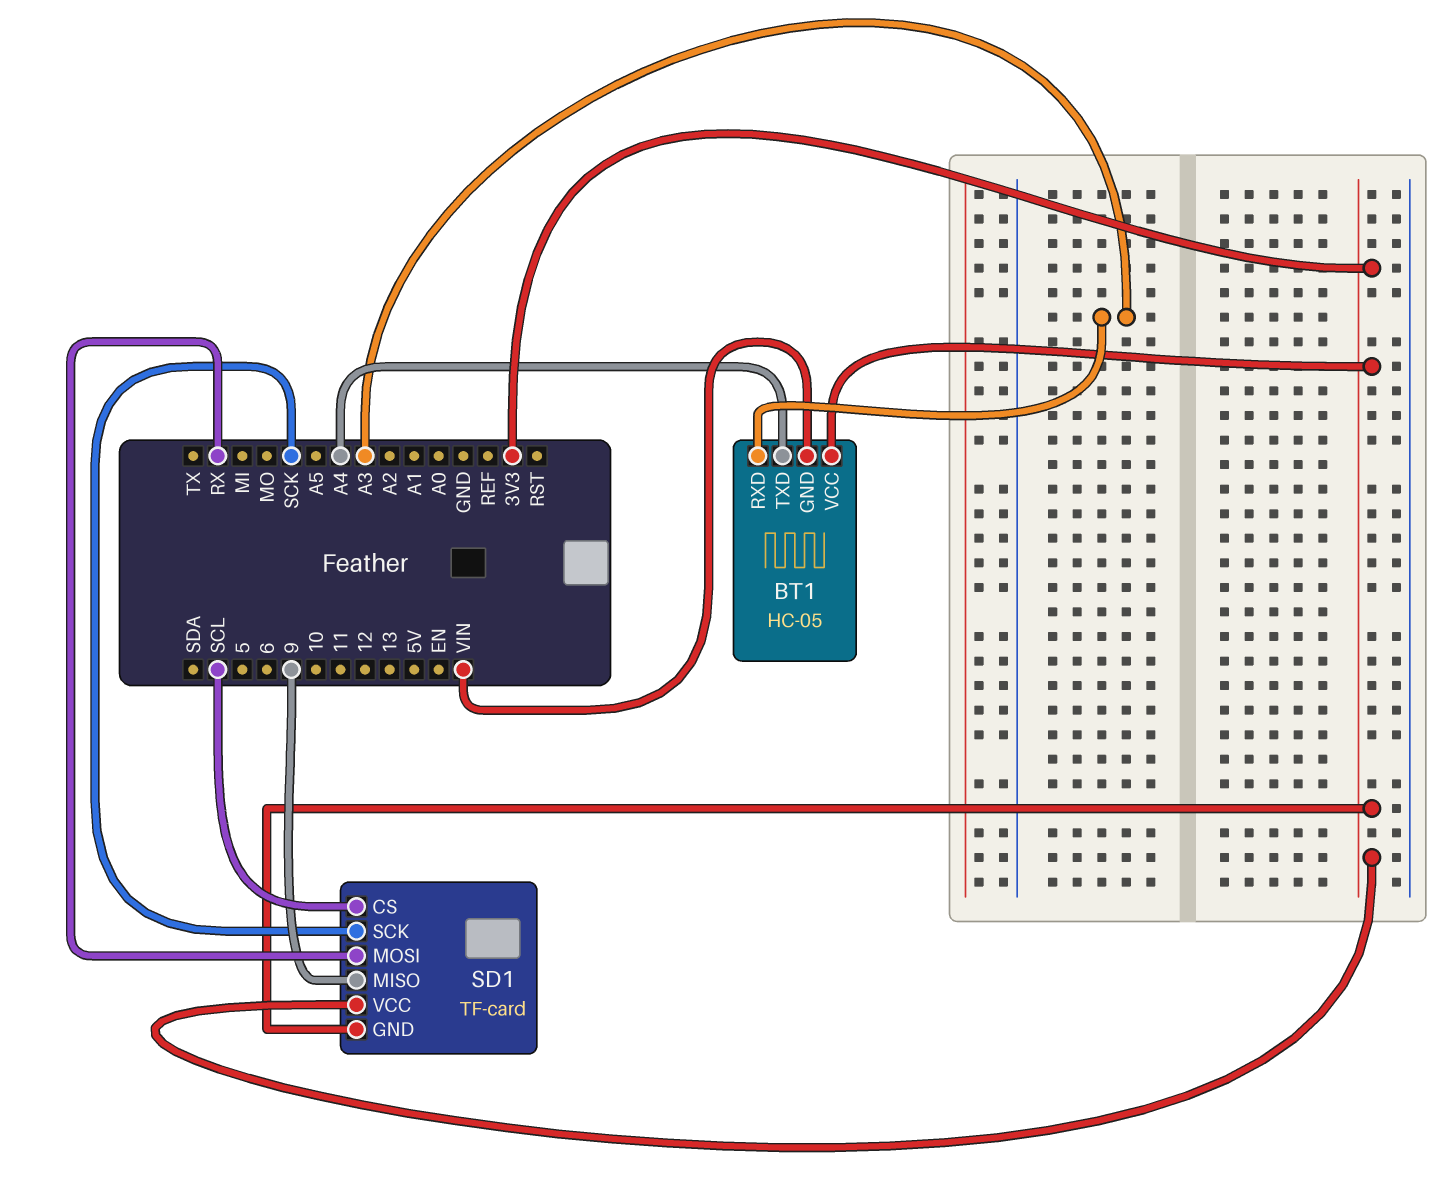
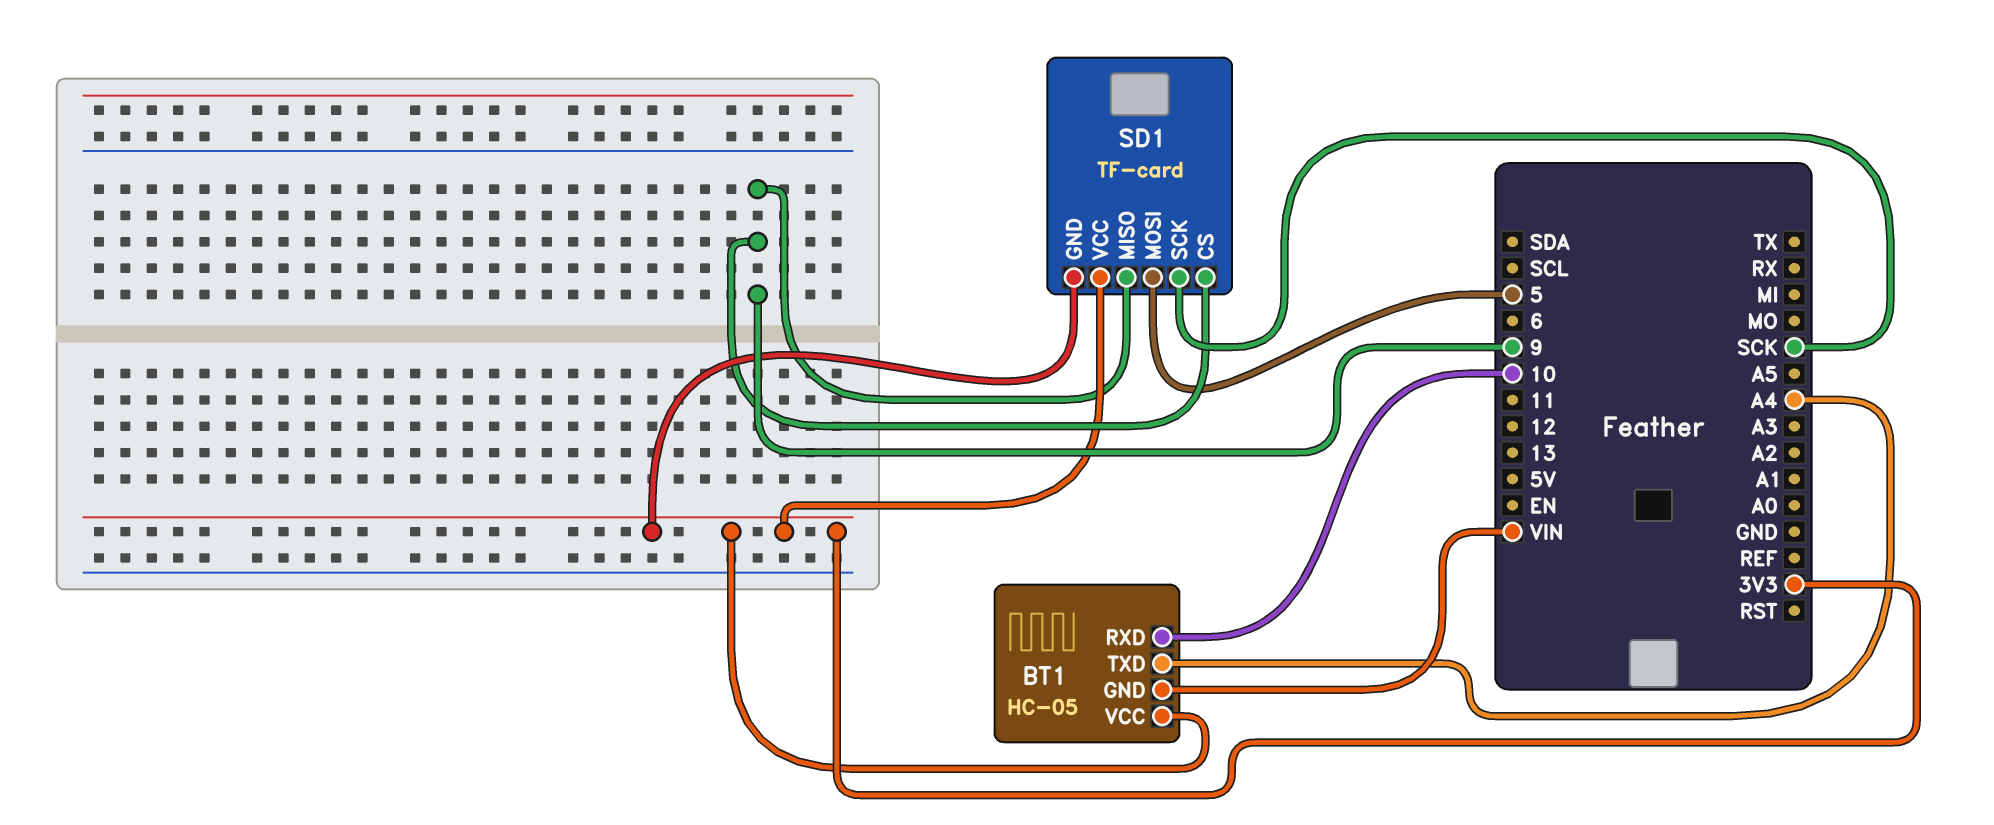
BT1 pin RXD: A3 -> 10
SD1 pin CS: SCL -> 9
SD1 pin MOSI: RX -> 5

